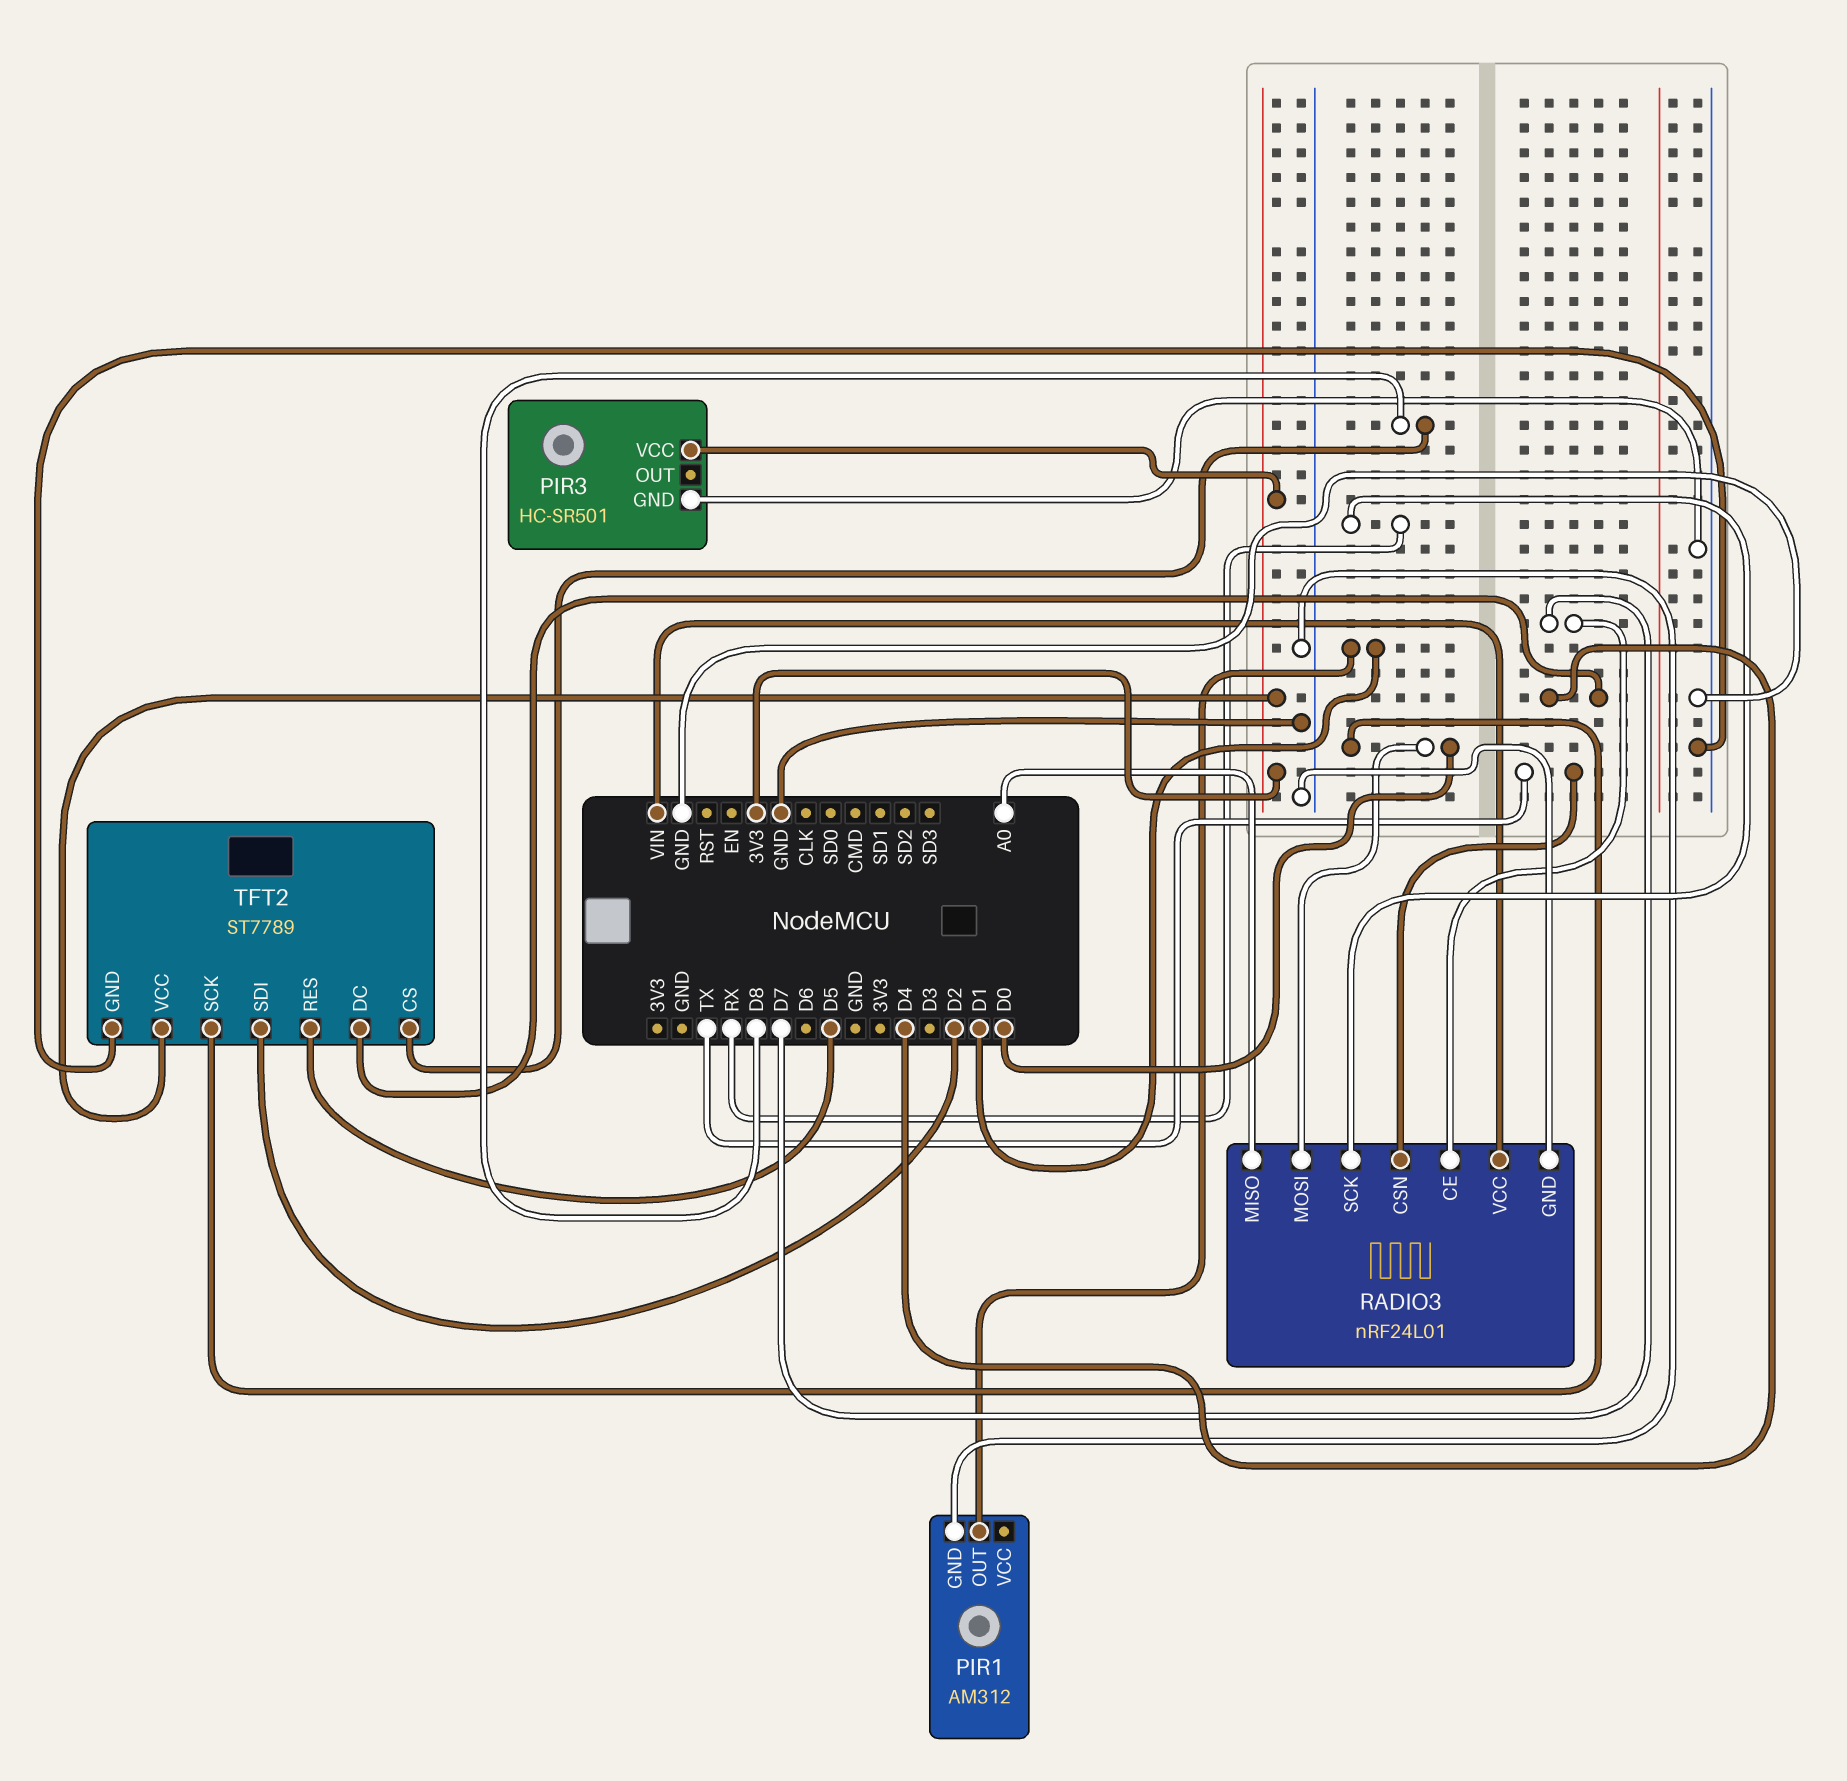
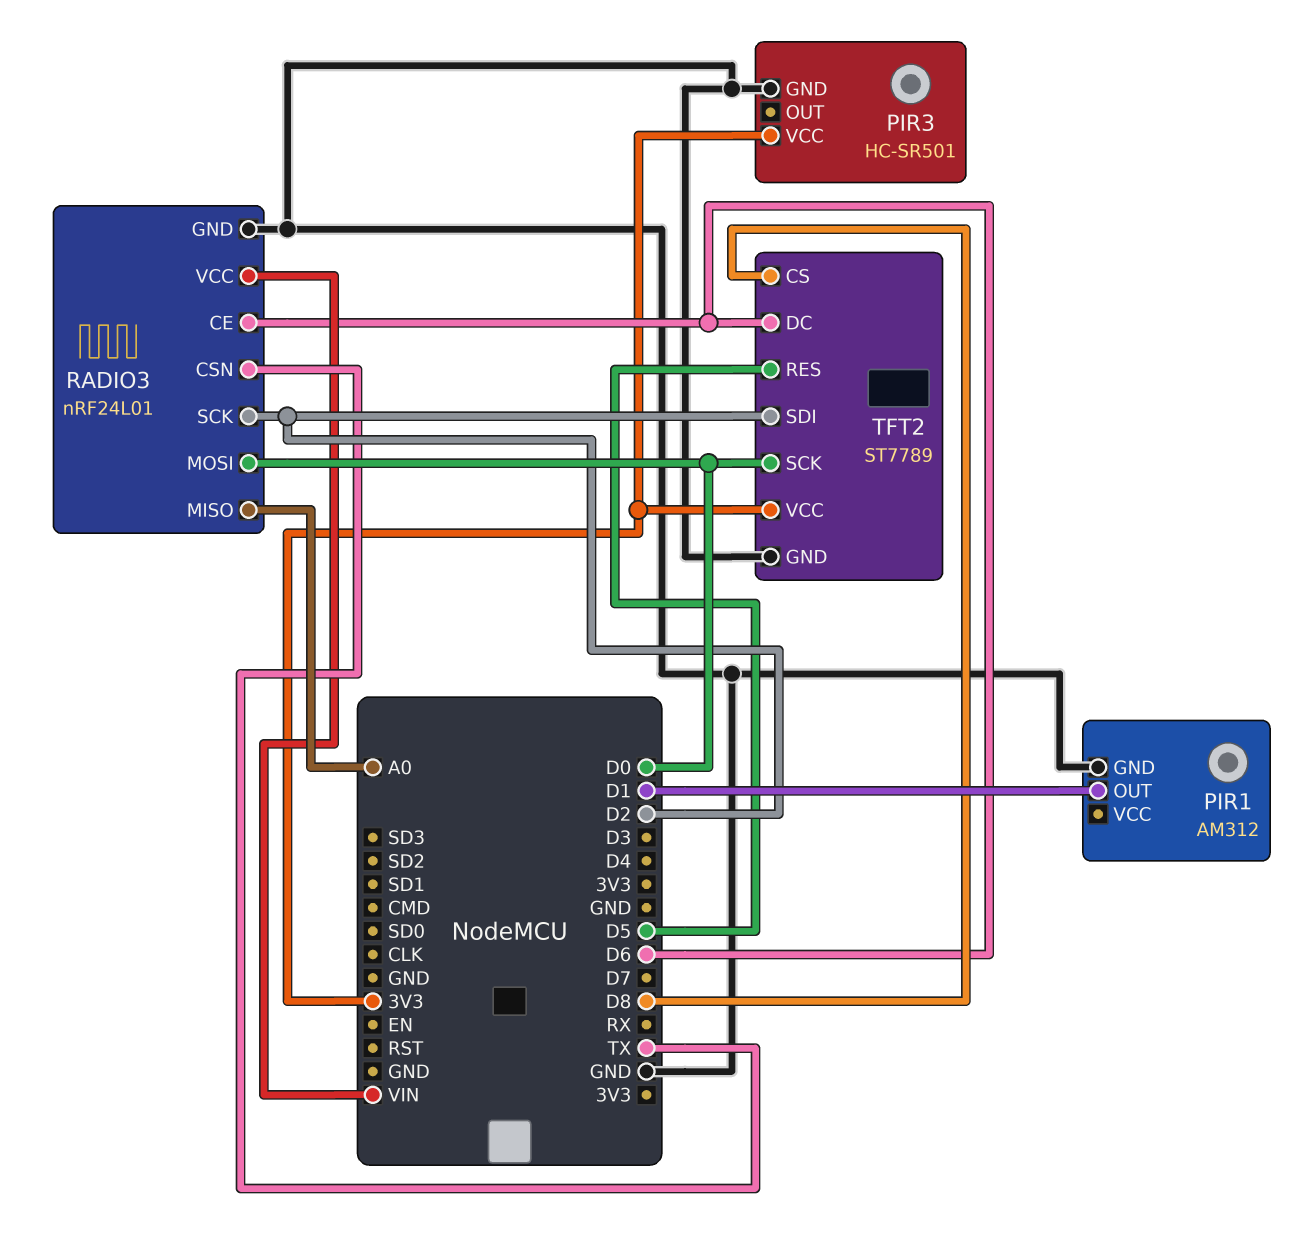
RADIO3 pin CE: D7 -> D6
RADIO3 pin SCK: RX -> D2
TFT2 pin DC: D4 -> D6

